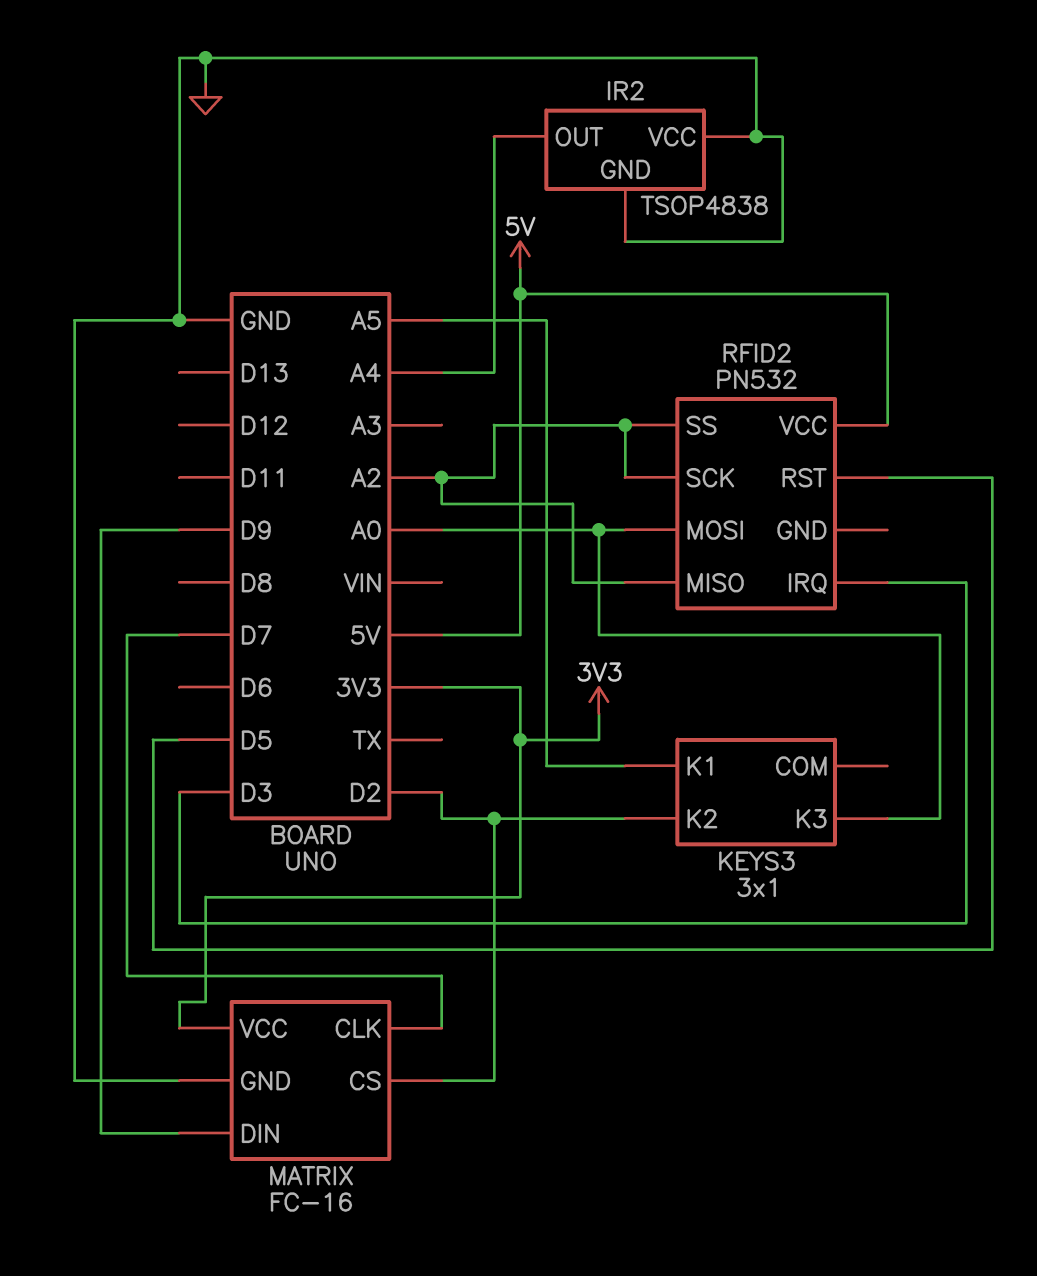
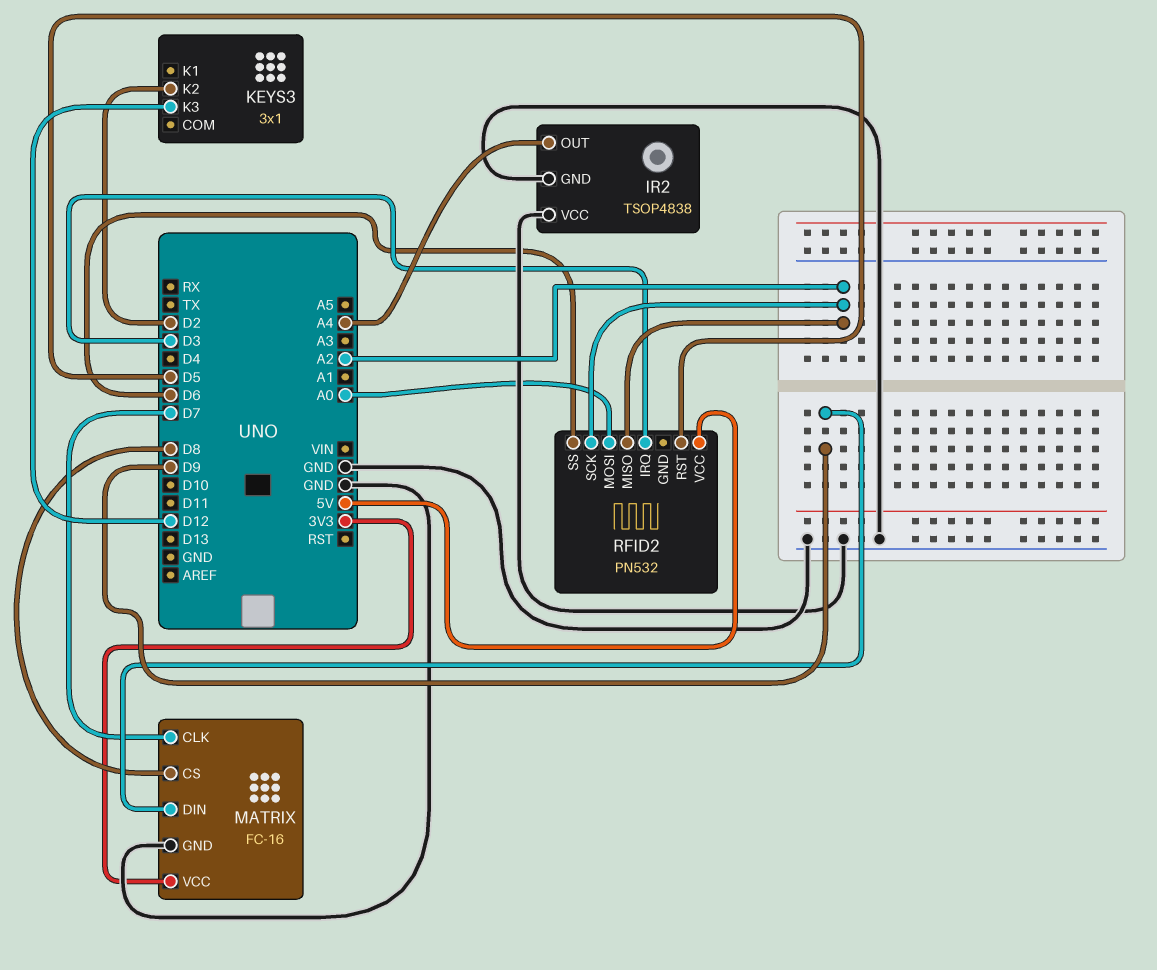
KEYS3 pin K1: A5 -> none
KEYS3 pin K3: A0 -> D12
MATRIX pin CS: D2 -> D8
RFID2 pin SS: A2 -> D6

